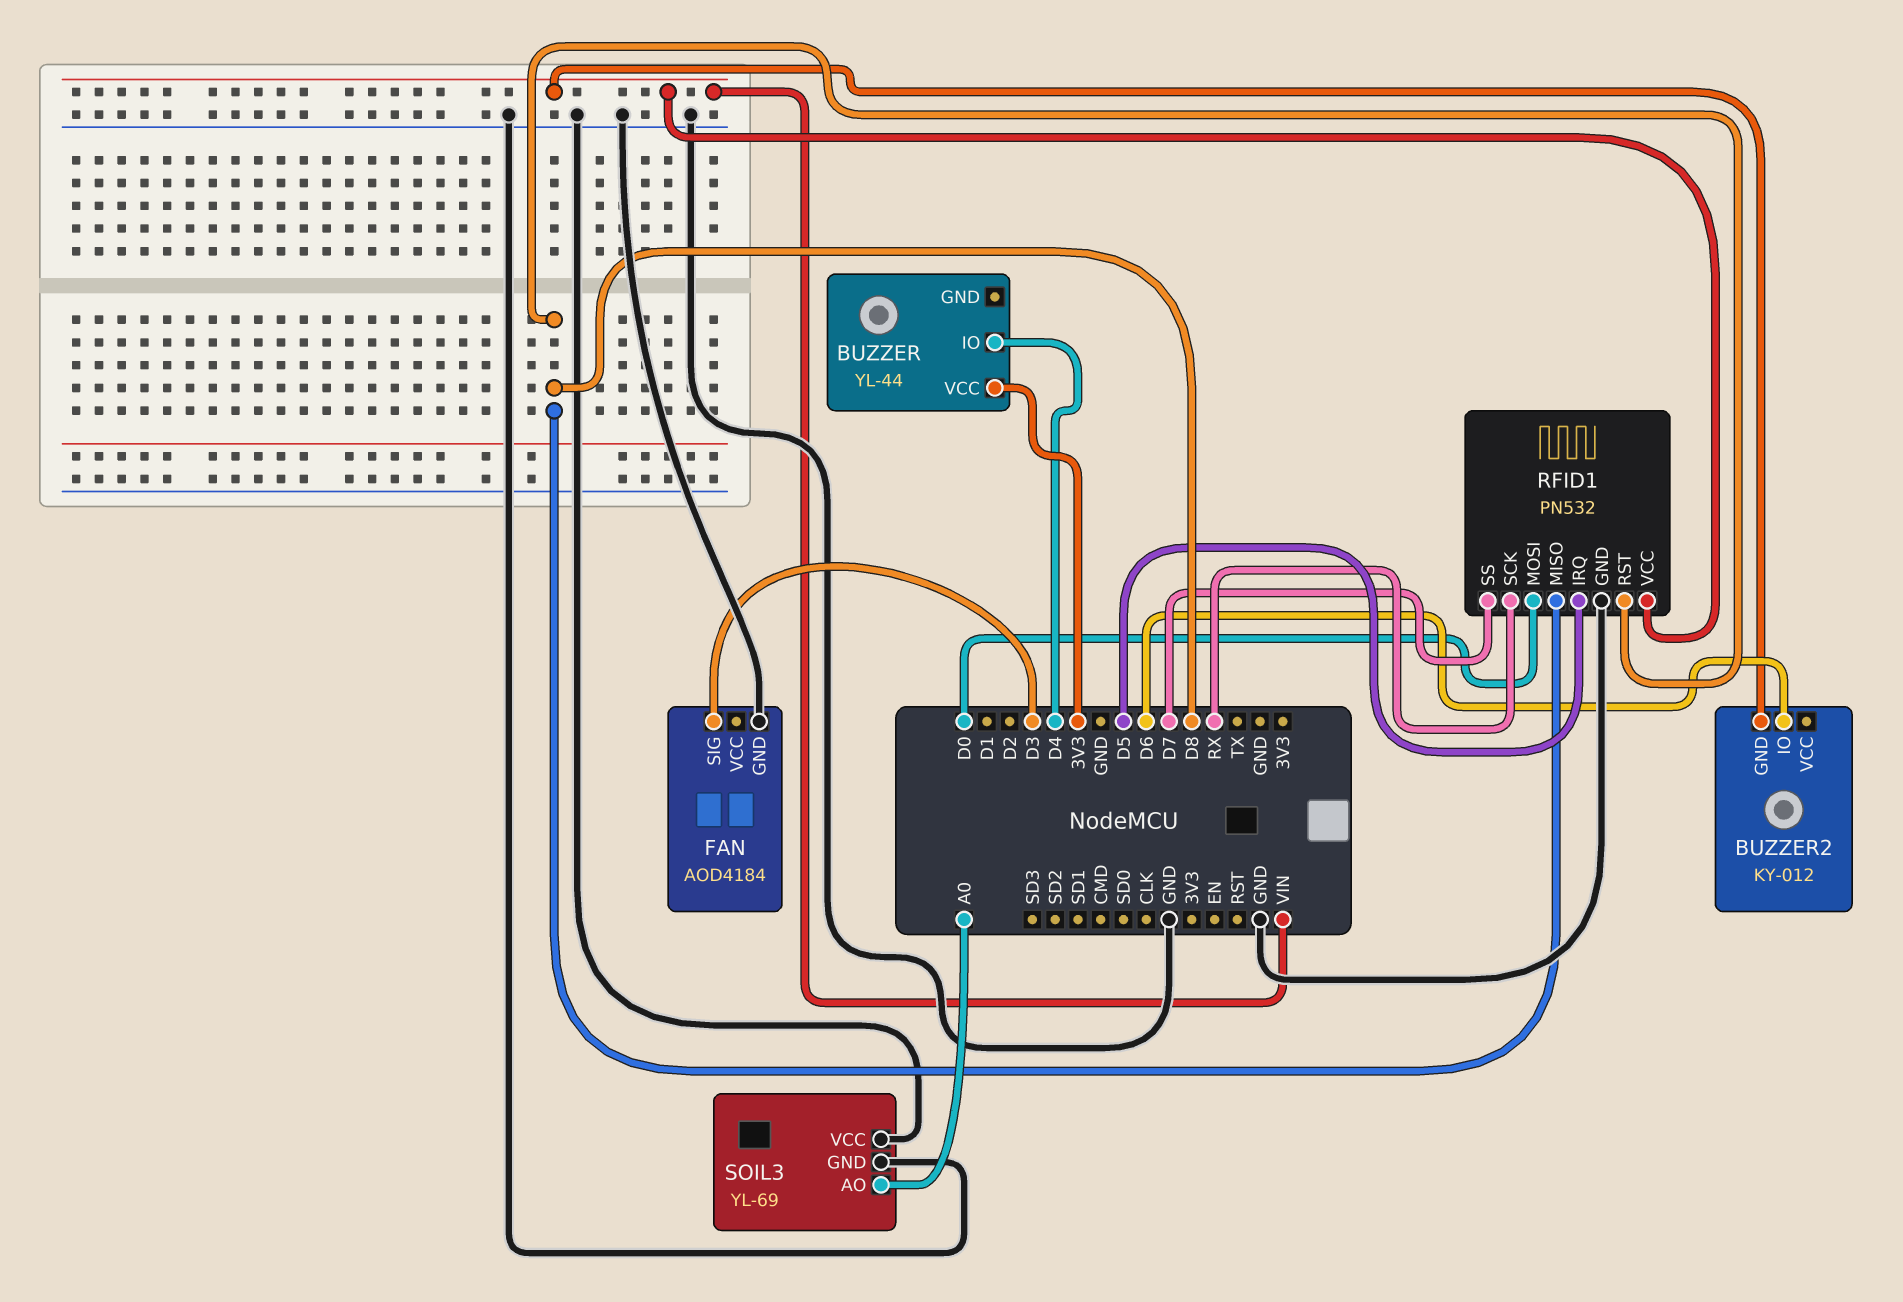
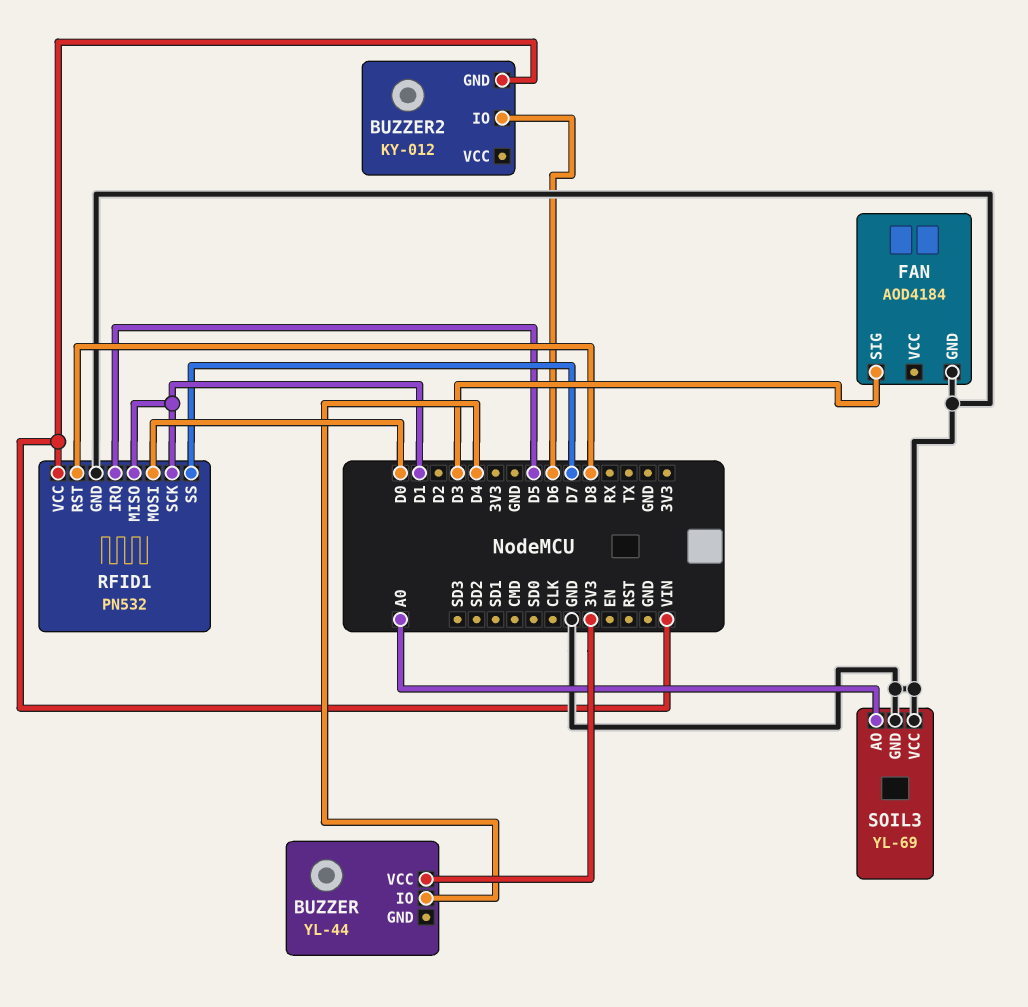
RFID1 pin MISO: D8 -> D1
RFID1 pin SCK: RX -> D1

